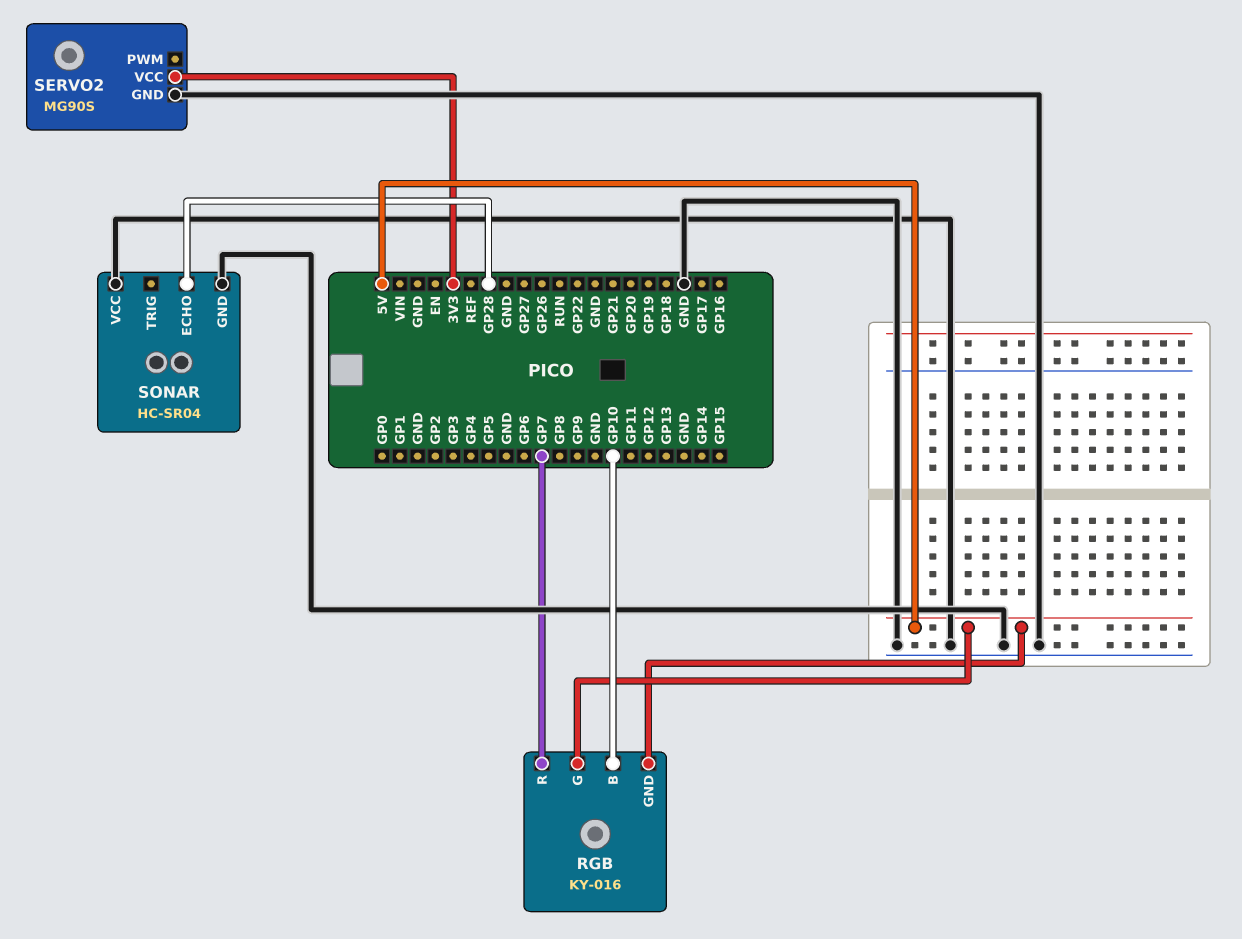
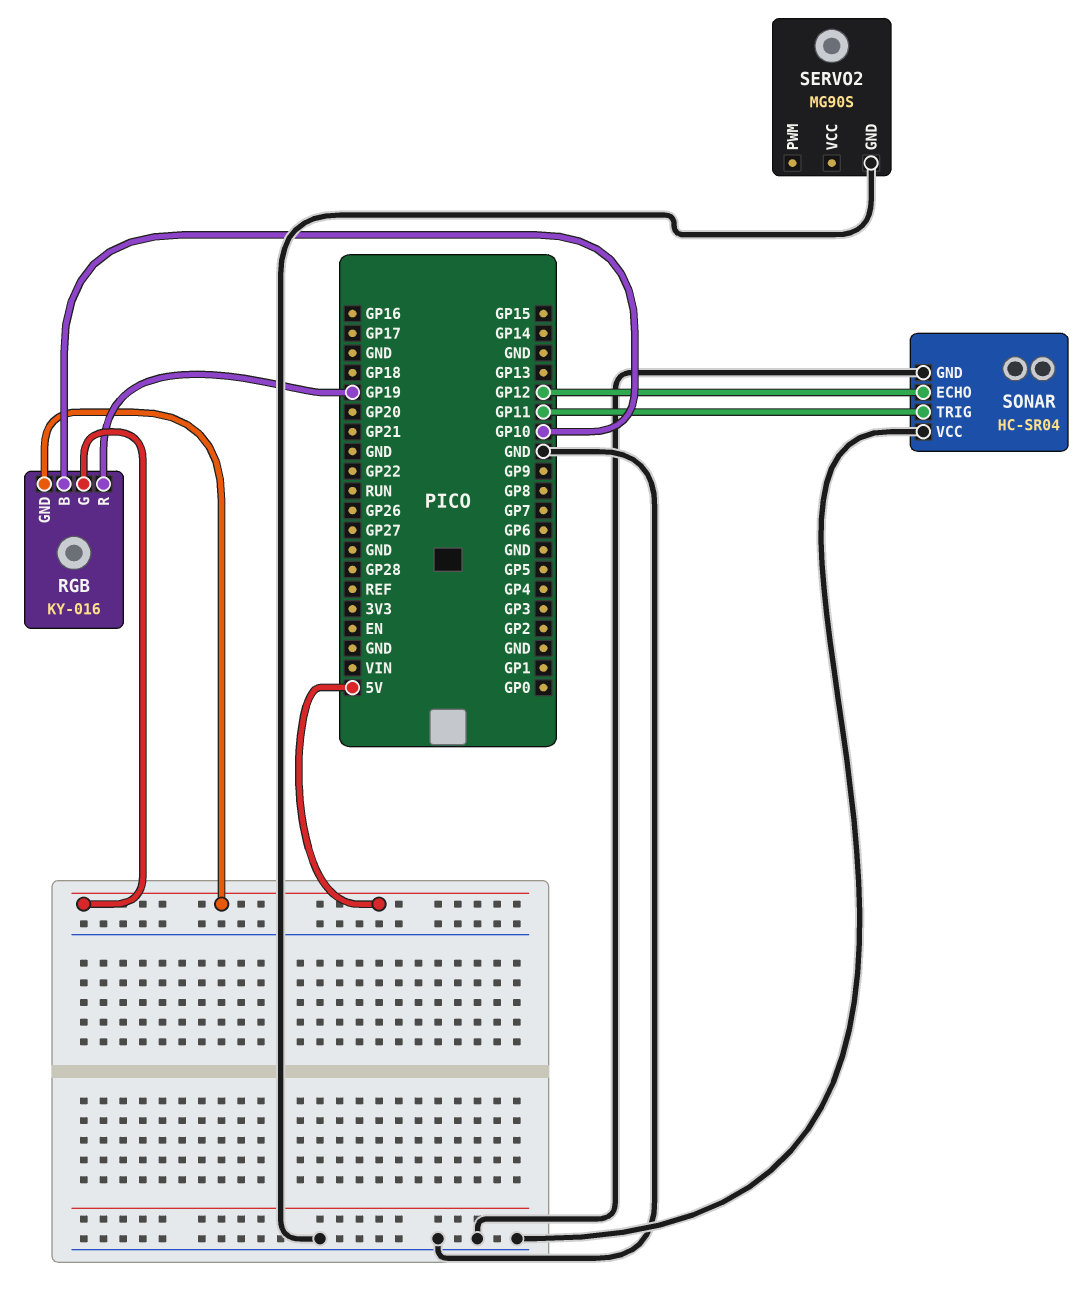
RGB pin R: GP7 -> GP19
SERVO2 pin VCC: 3V3 -> none
SONAR pin ECHO: GP28 -> GP12
SONAR pin TRIG: none -> GP11

